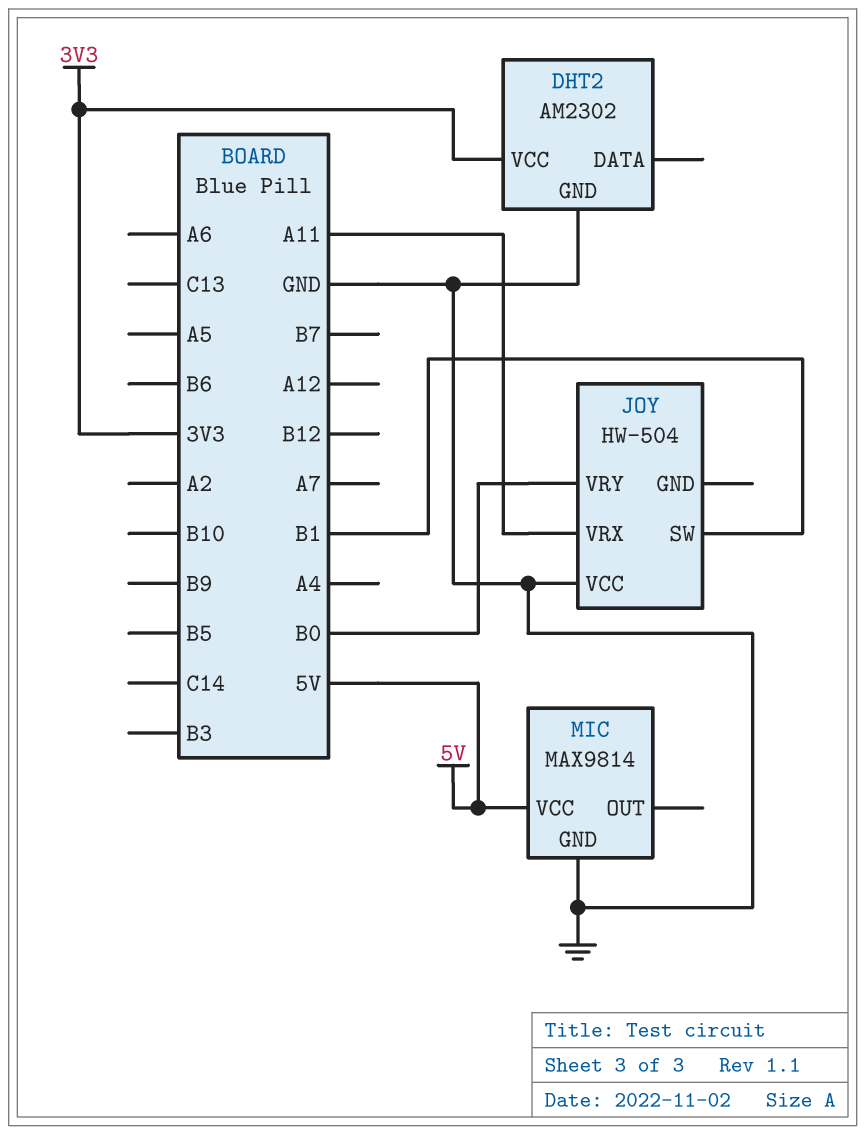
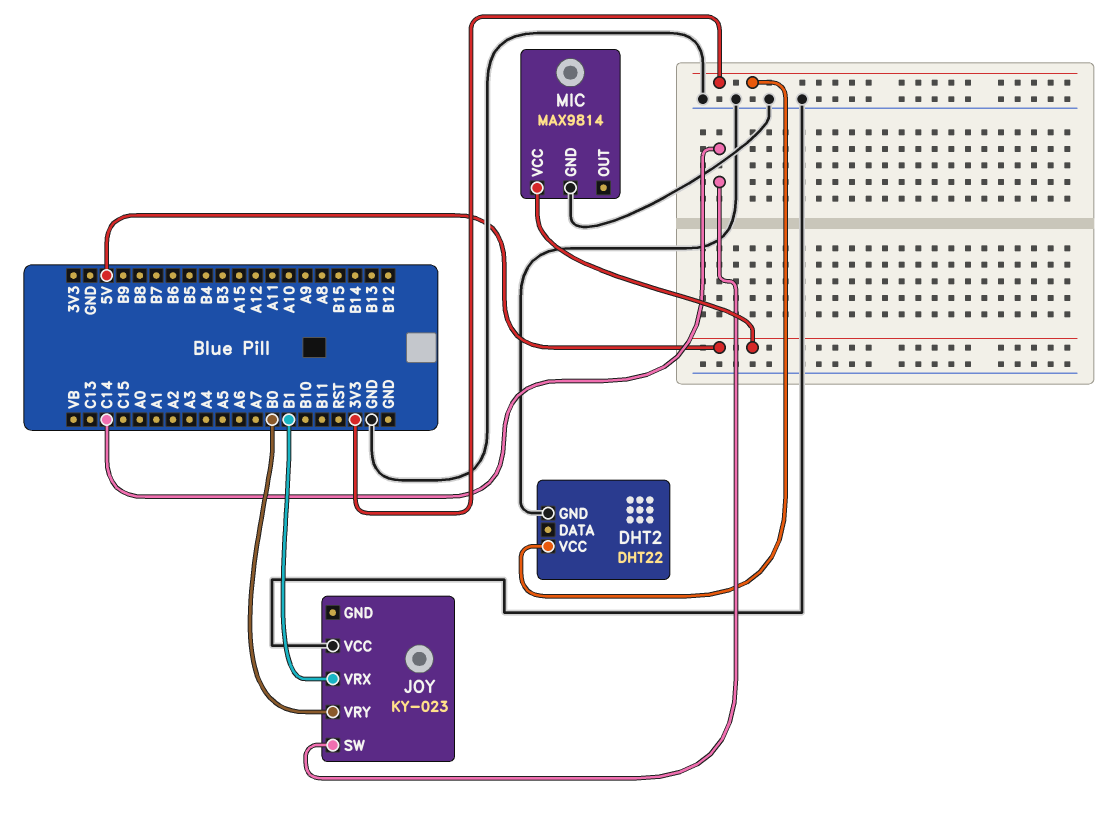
DHT2: AM2302 -> DHT22
JOY: HW-504 -> KY-023
JOY pin SW: B1 -> C14
JOY pin VRX: A11 -> B1

